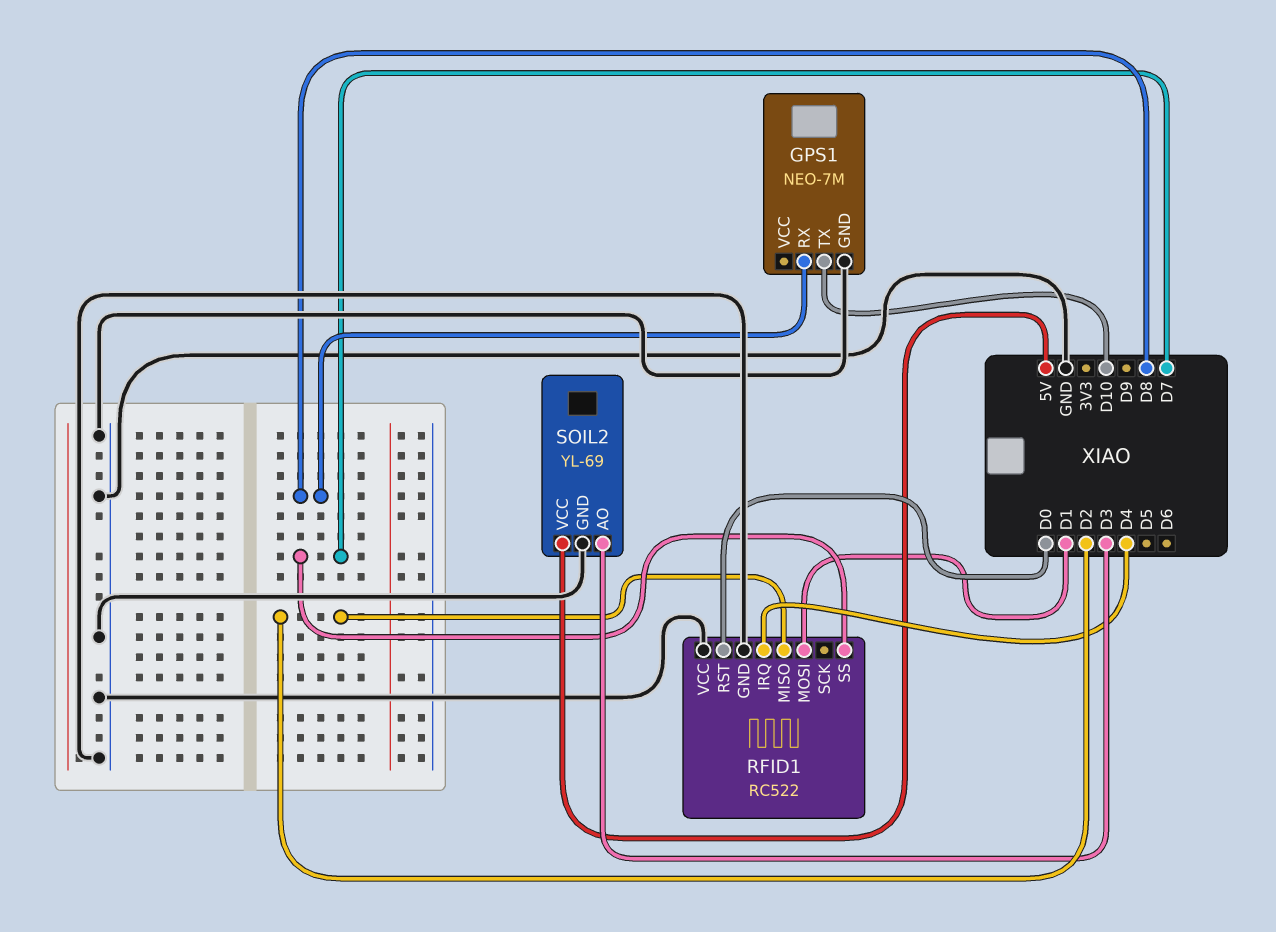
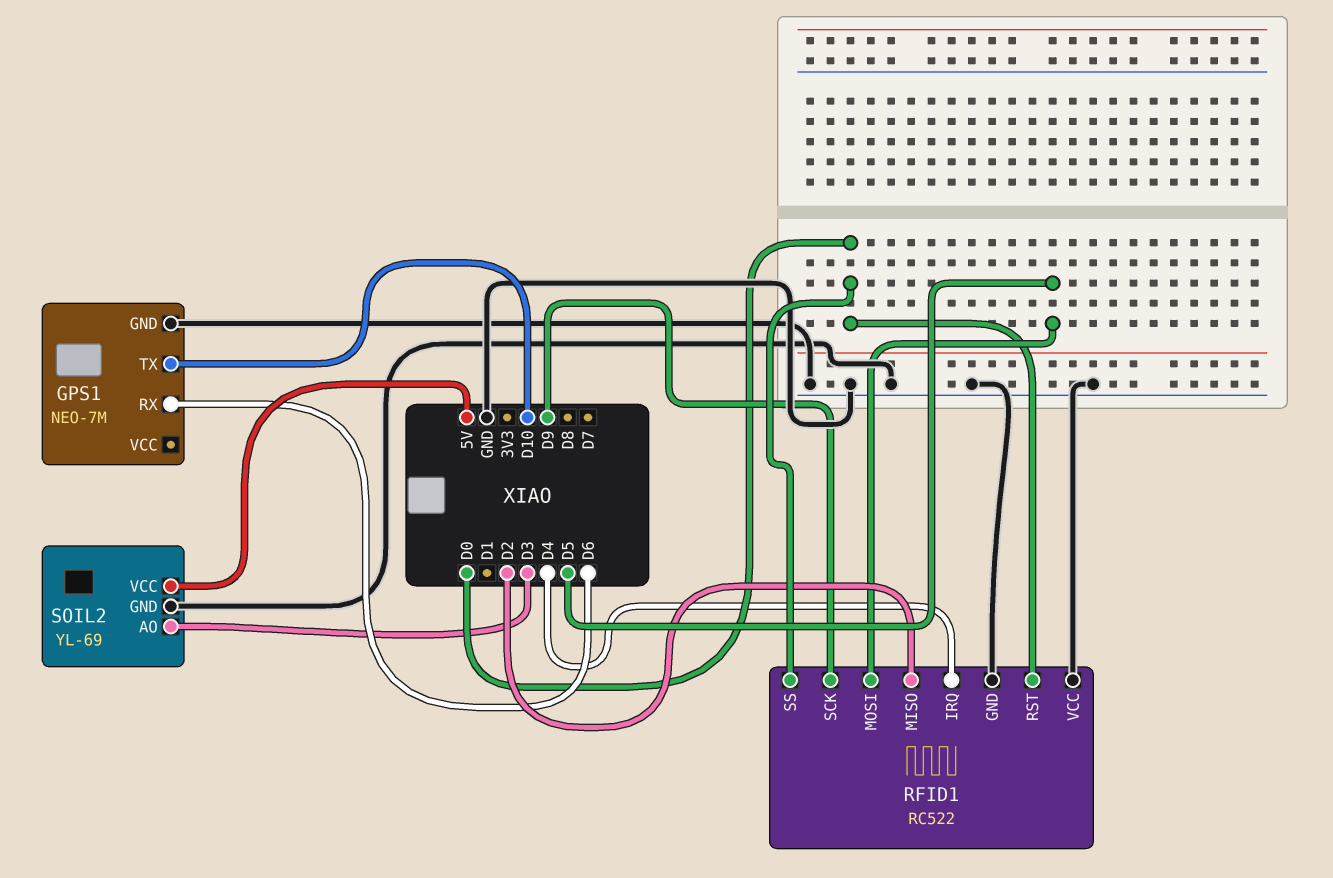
GPS1 pin RX: D8 -> D6
RFID1 pin MOSI: D1 -> D5
RFID1 pin SCK: none -> D9
RFID1 pin SS: D7 -> D0

